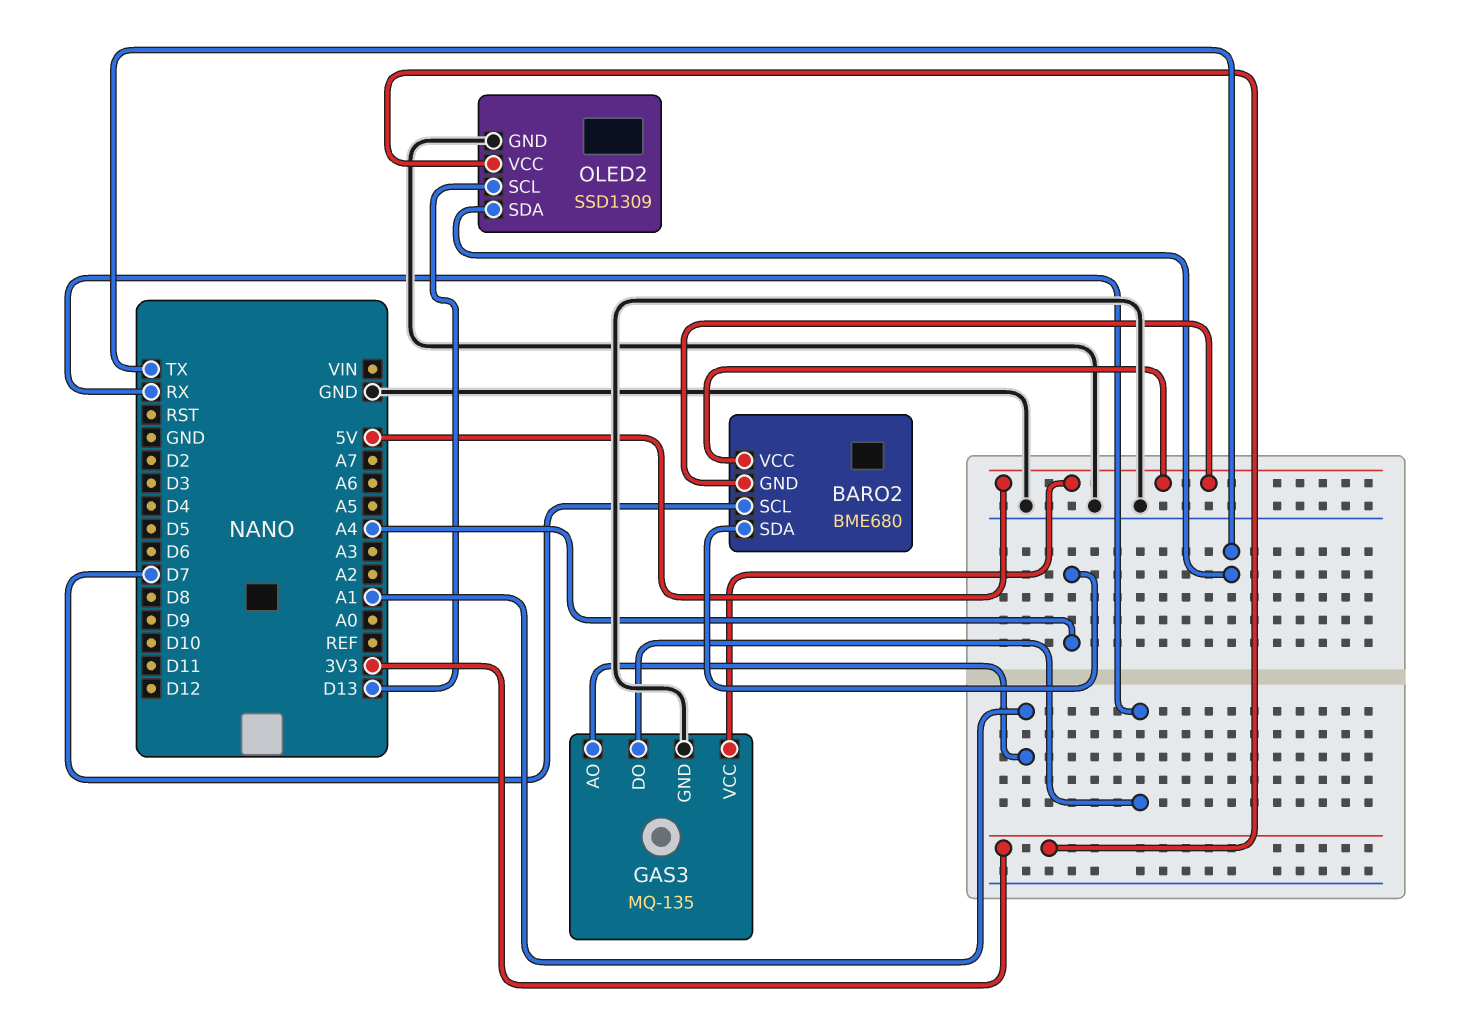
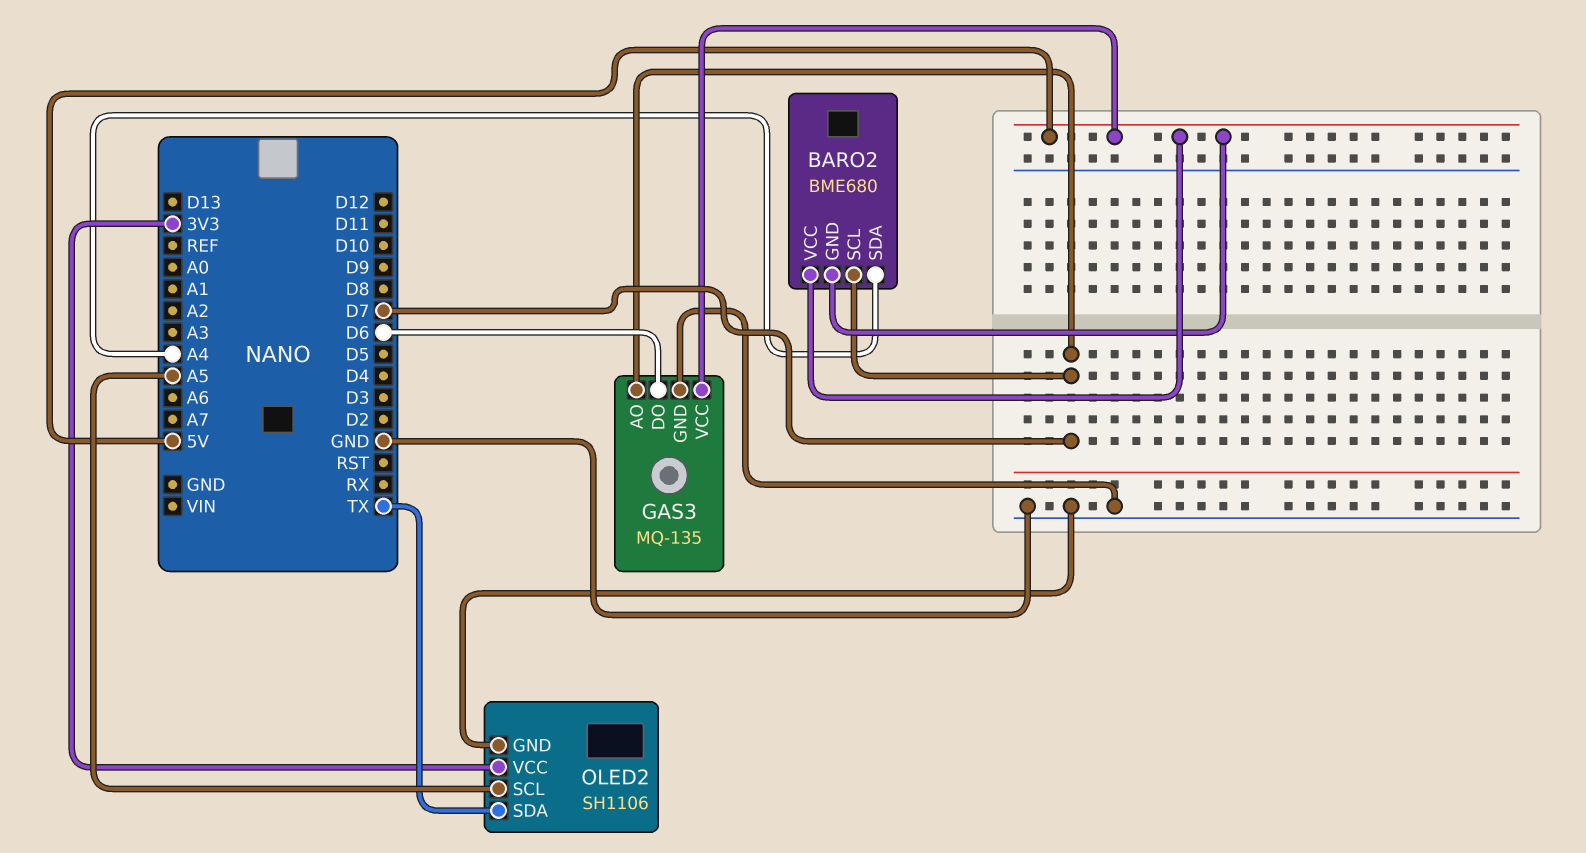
GAS3 pin AO: A1 -> D7
GAS3 pin DO: RX -> D6
OLED2: SSD1309 -> SH1106
OLED2 pin SCL: D13 -> A5

